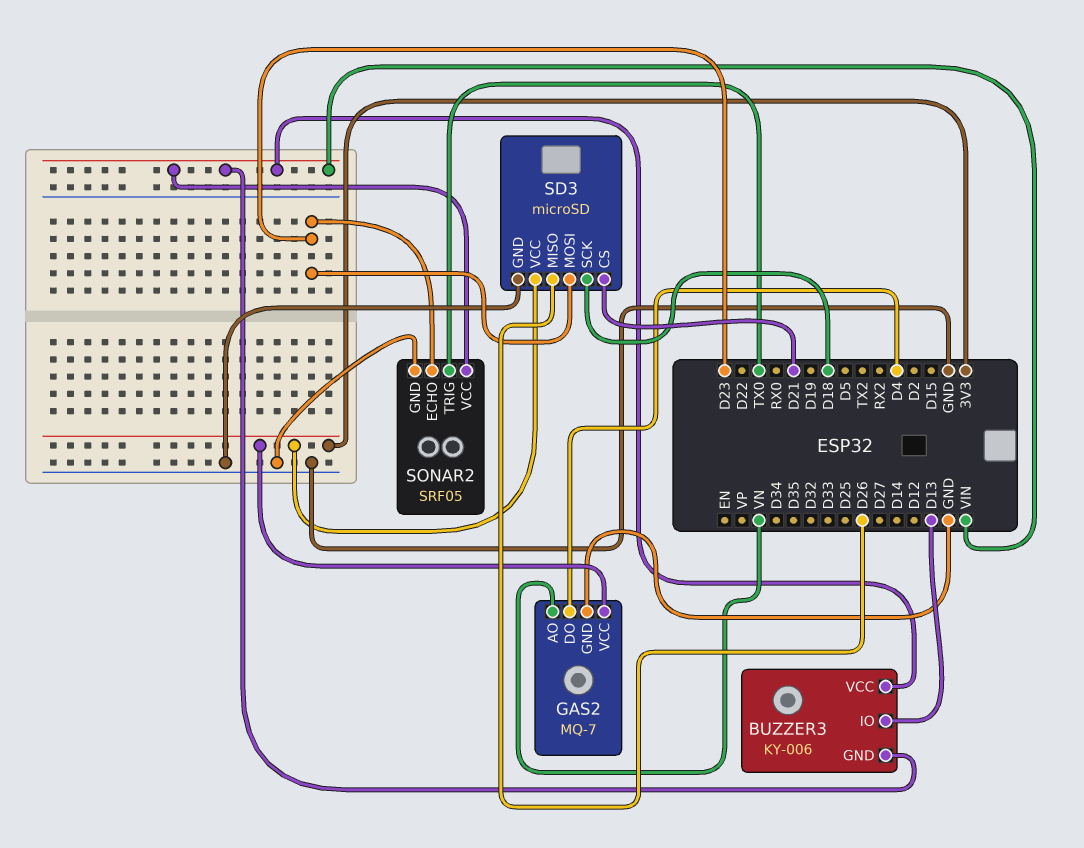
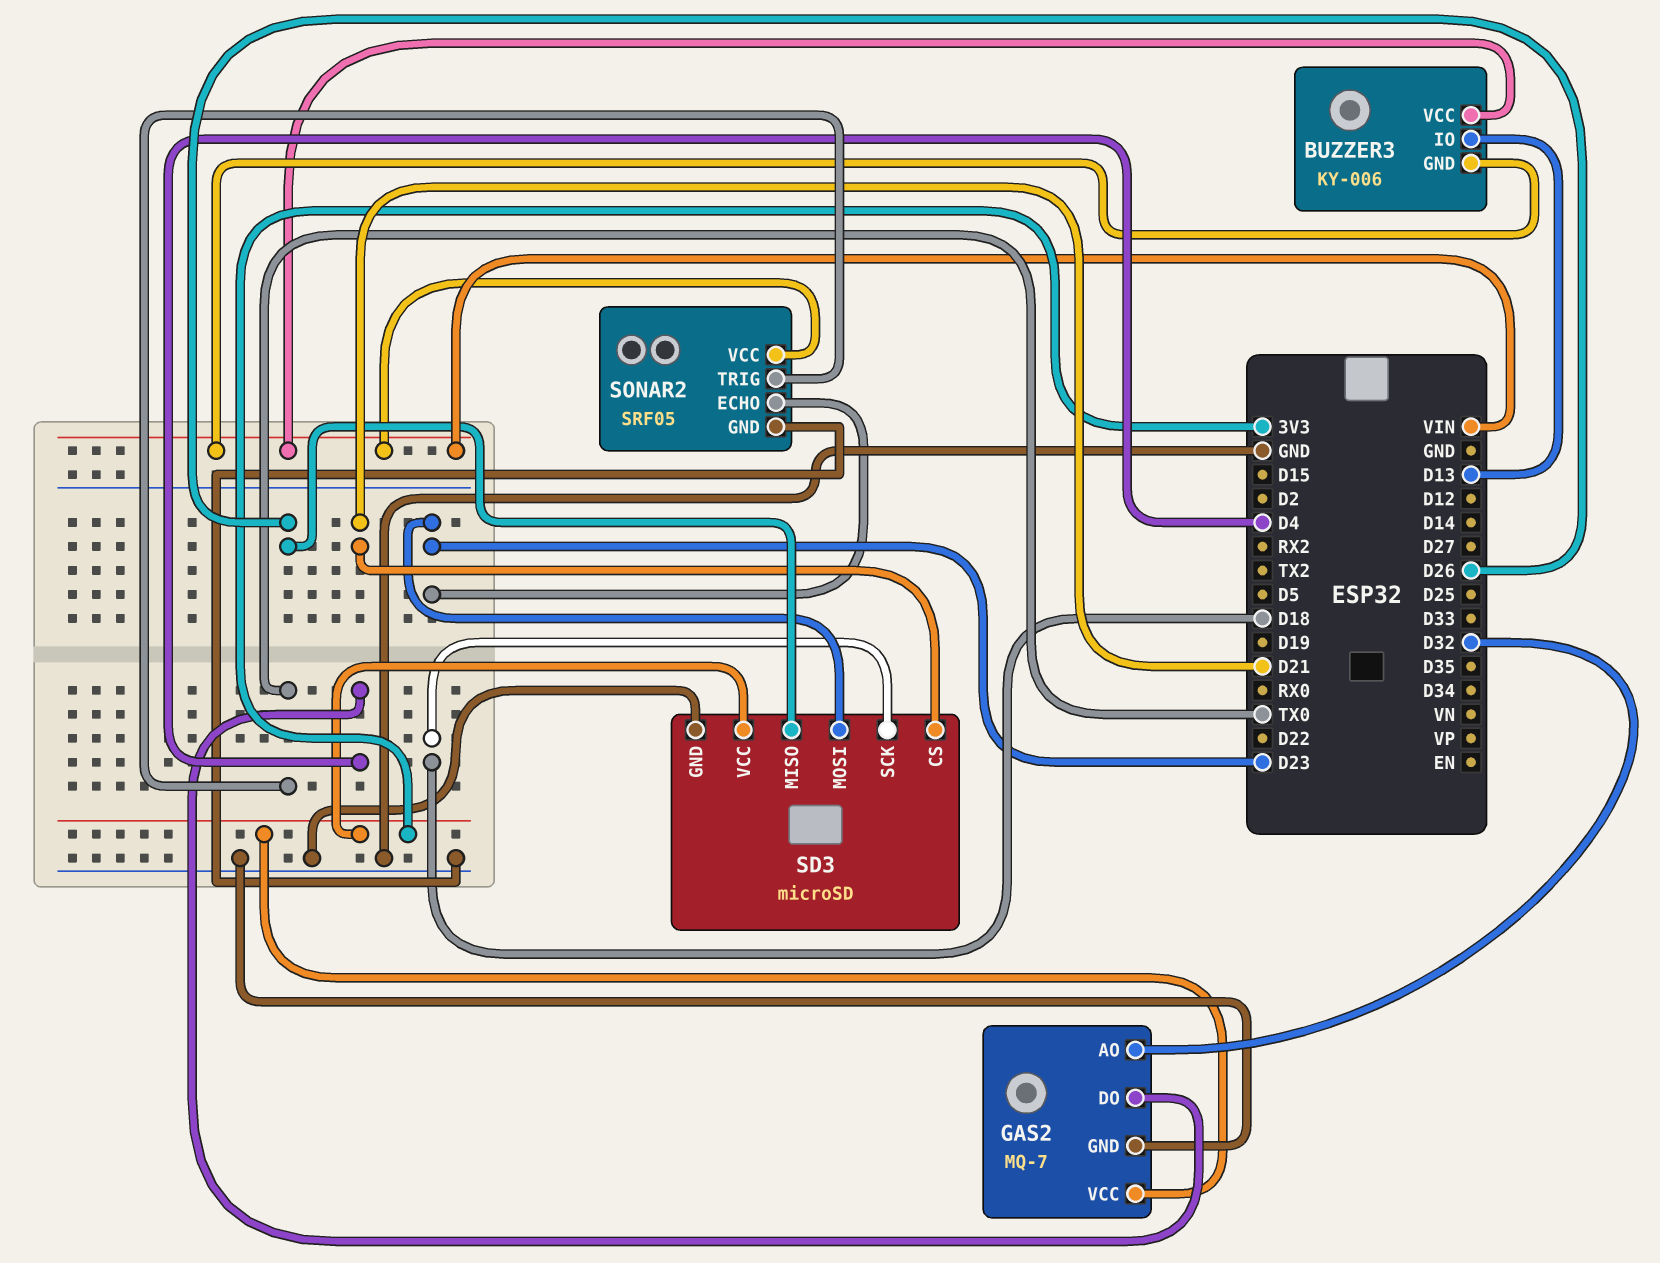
GAS2 pin AO: VN -> D32

